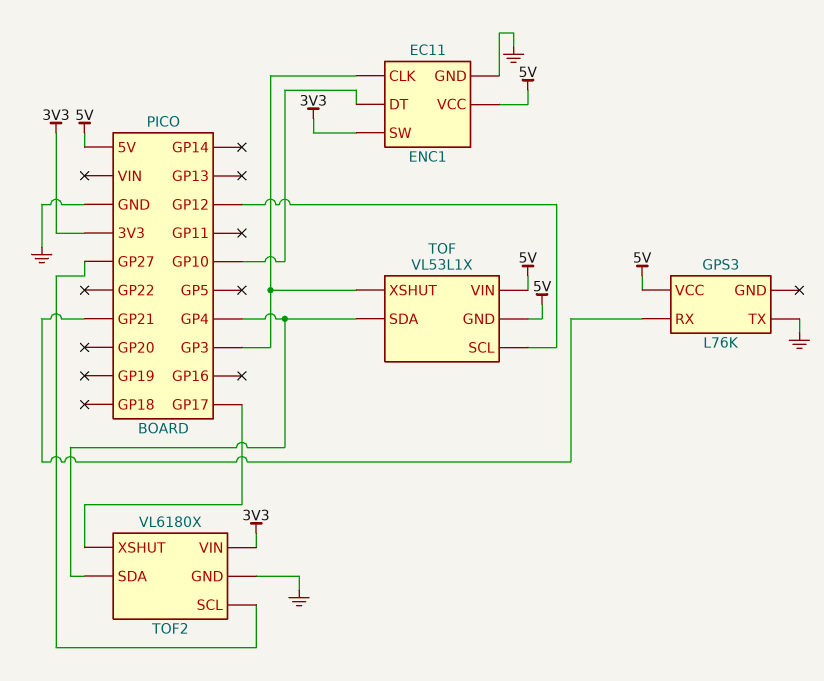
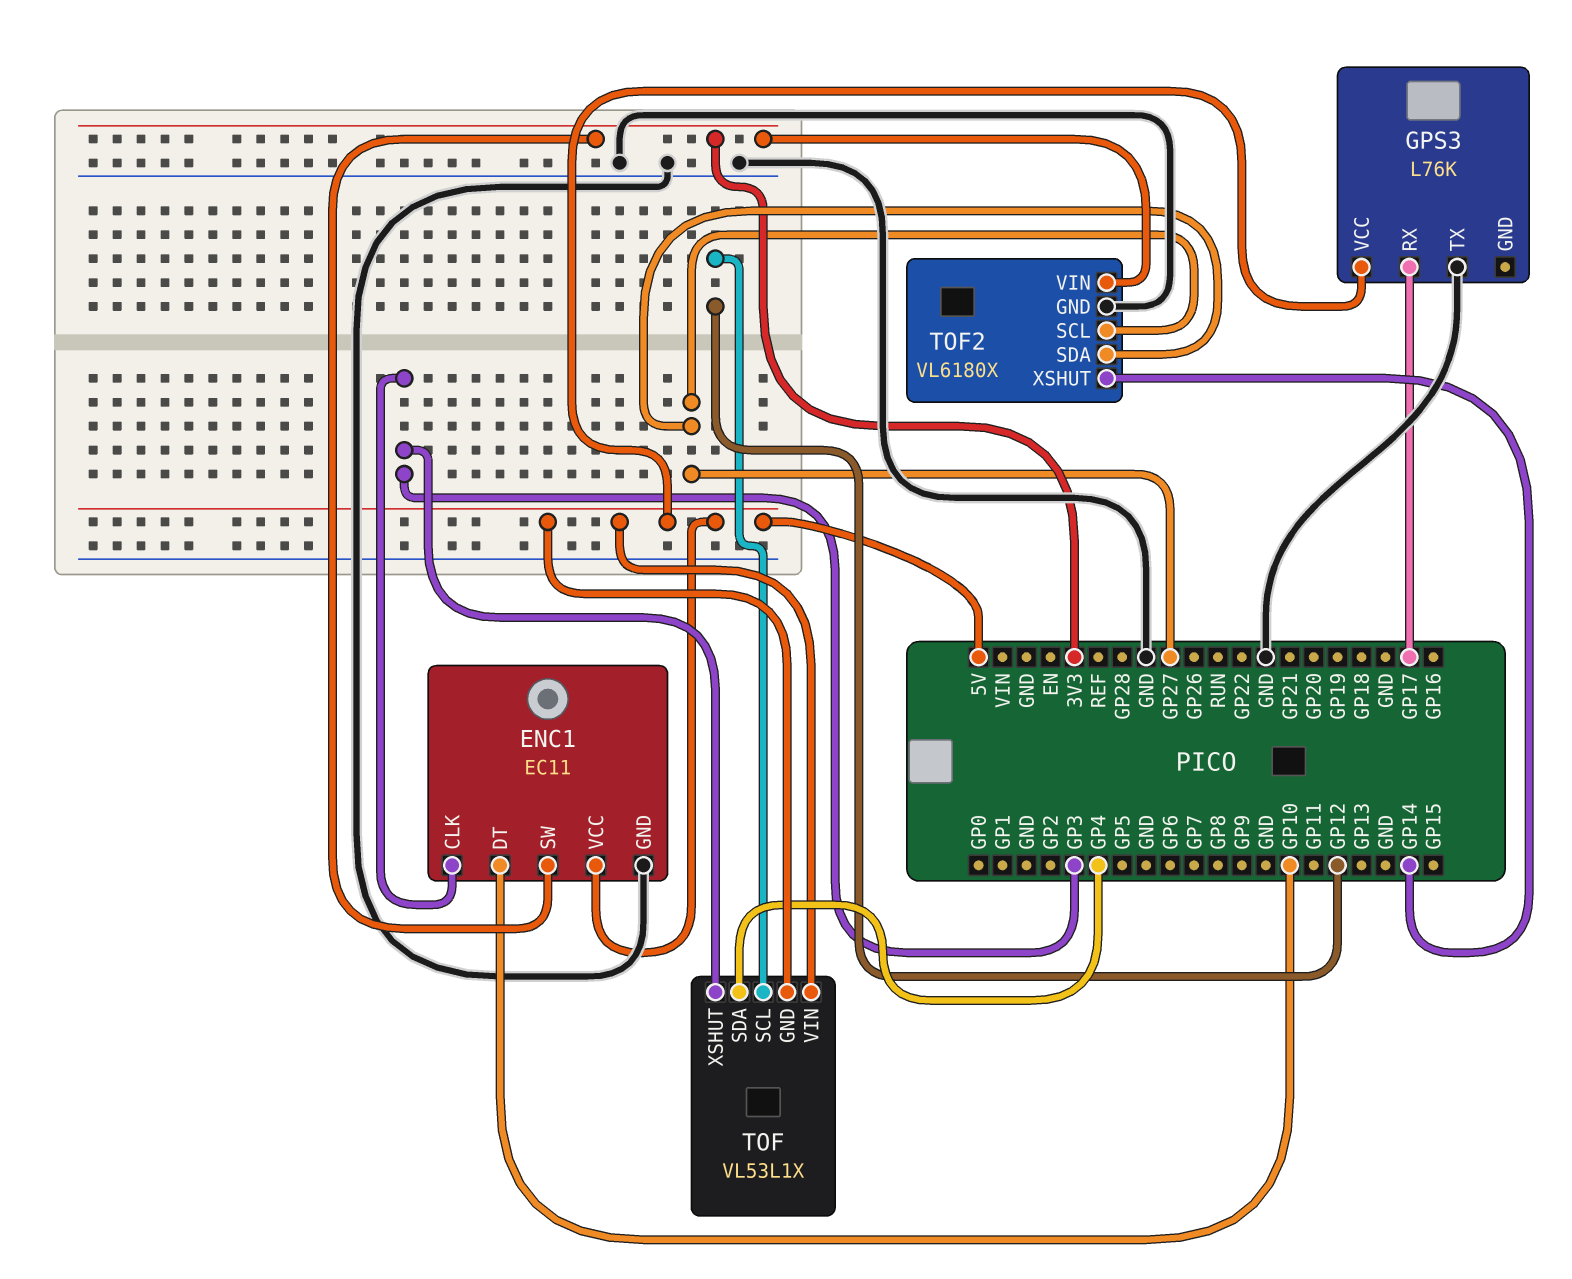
GPS3 pin RX: GP21 -> GP17
TOF2 pin SDA: GP4 -> GP27
TOF2 pin XSHUT: GP17 -> GP14

